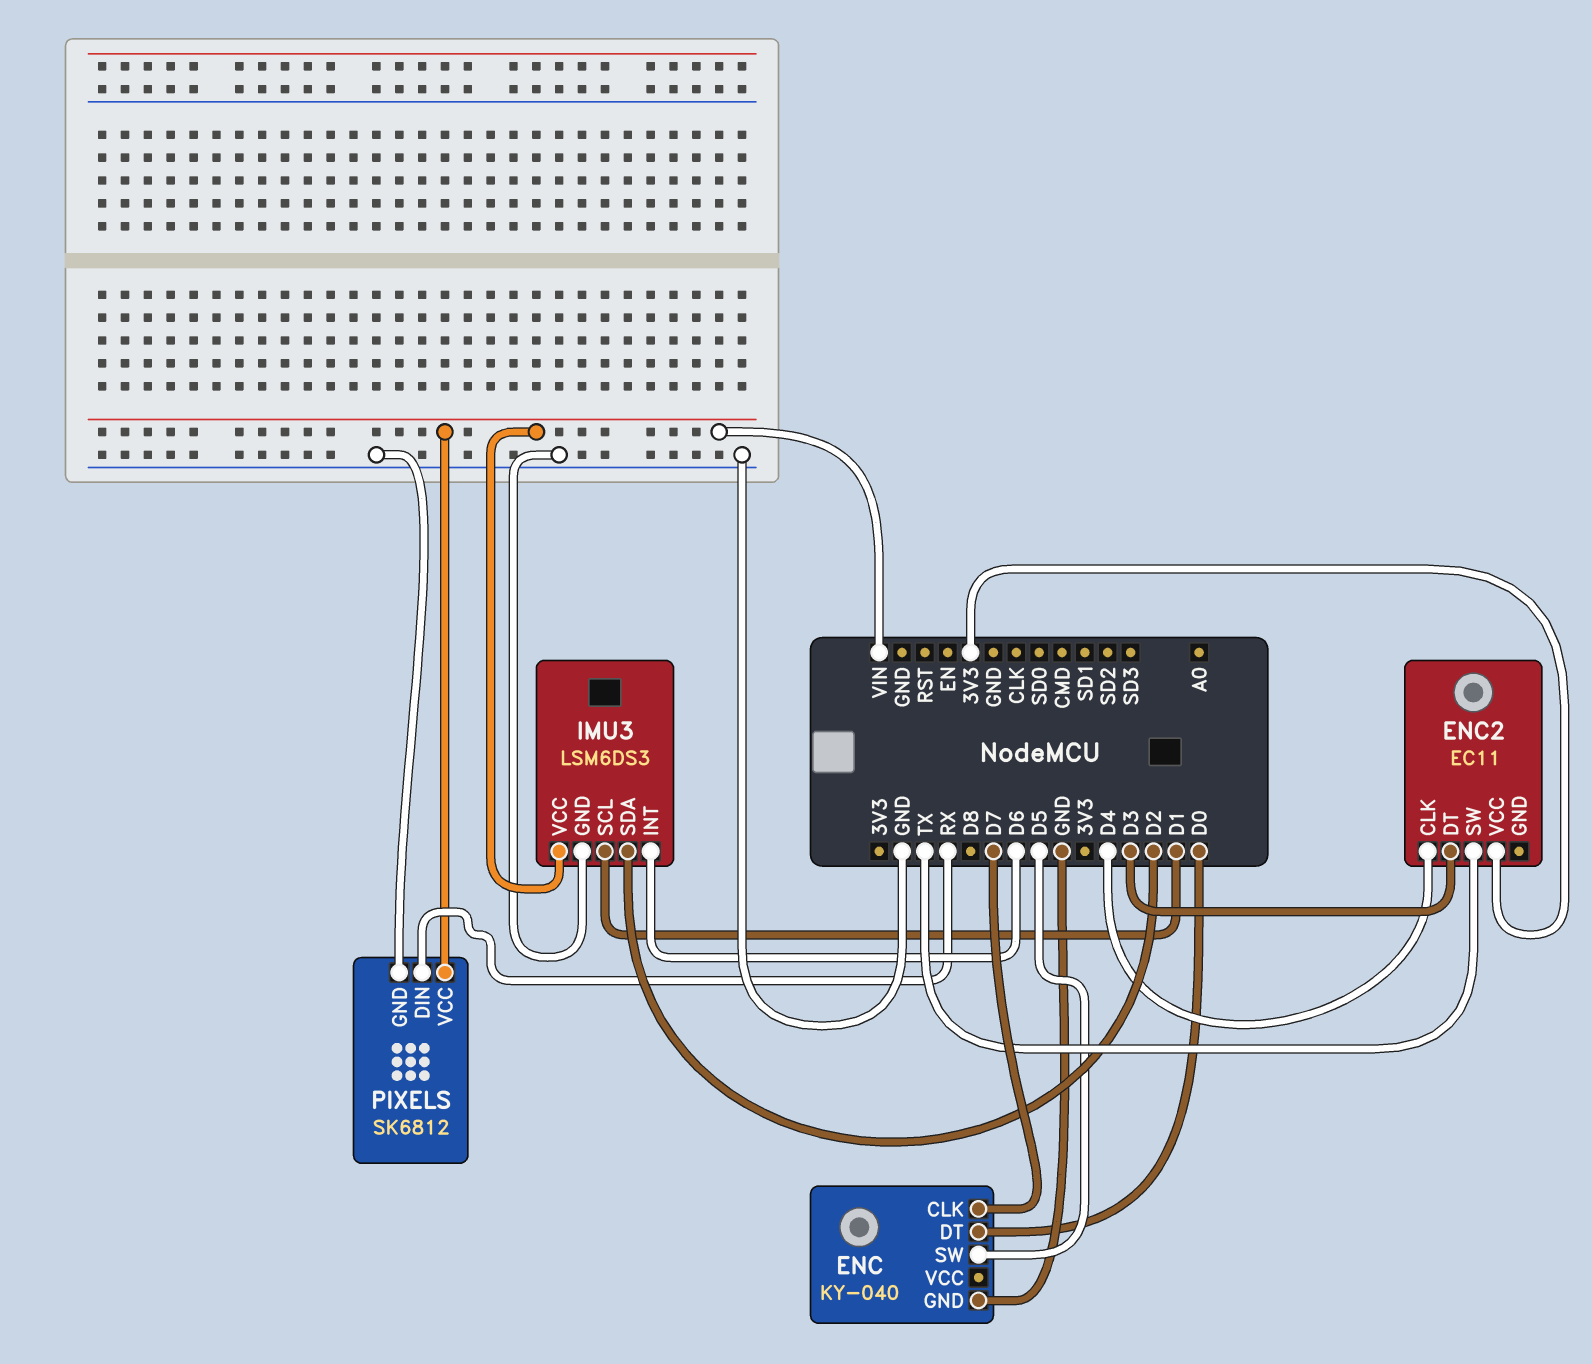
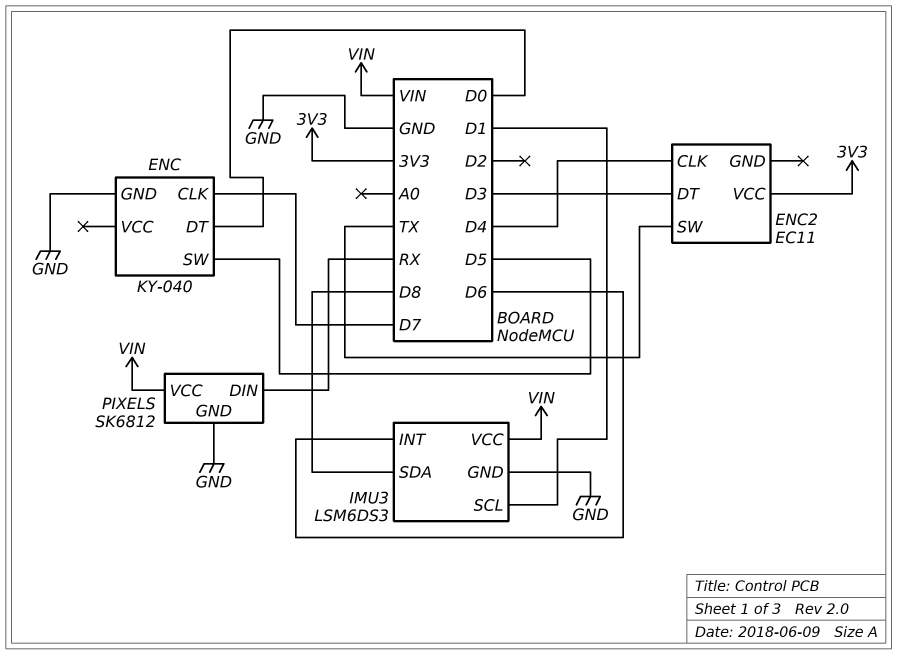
IMU3 pin SDA: D2 -> D8

